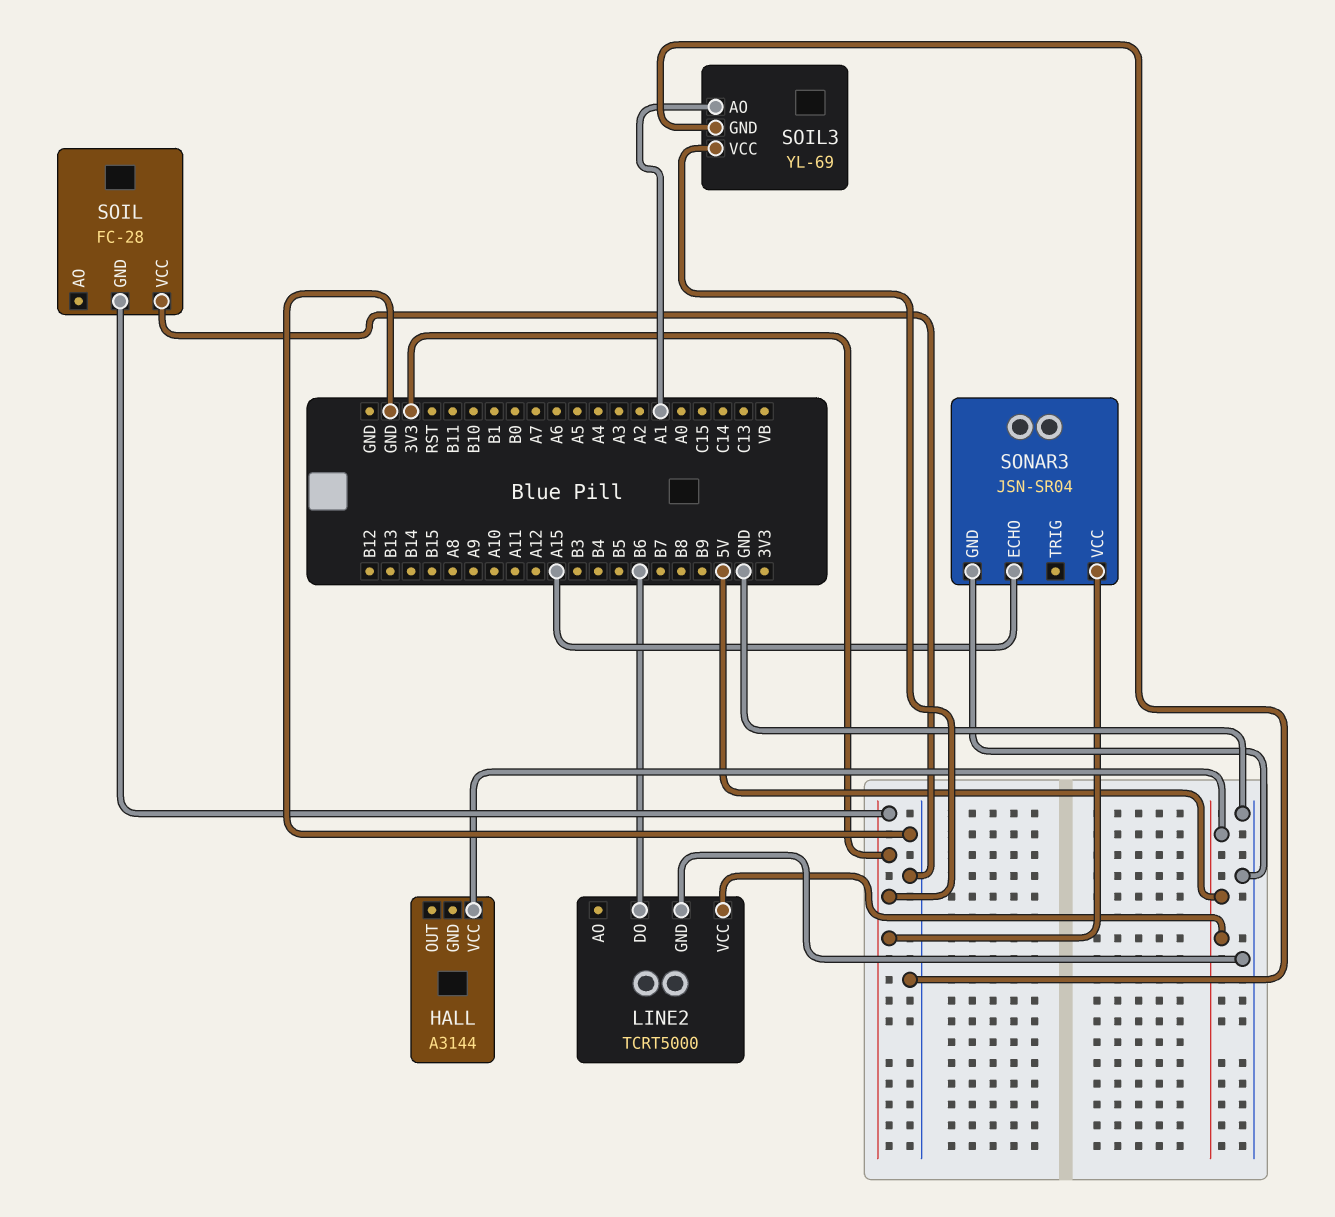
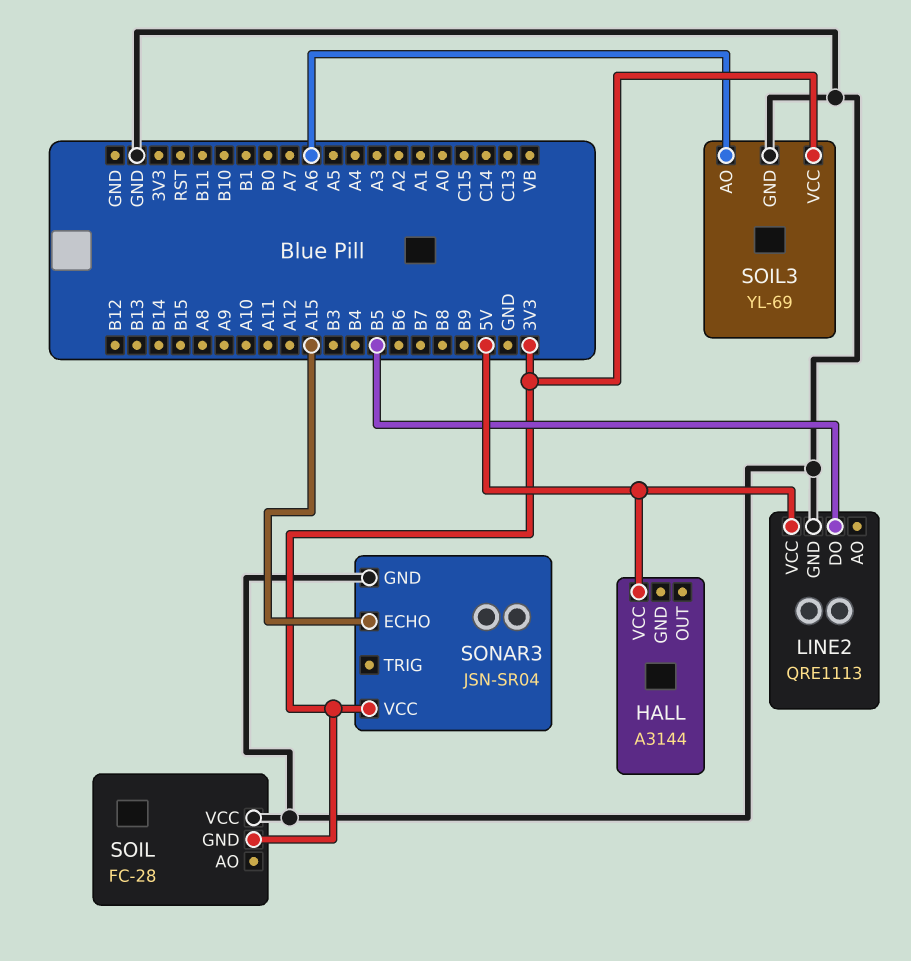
LINE2: TCRT5000 -> QRE1113
LINE2 pin DO: B6 -> B5
SOIL3 pin AO: A1 -> A6

